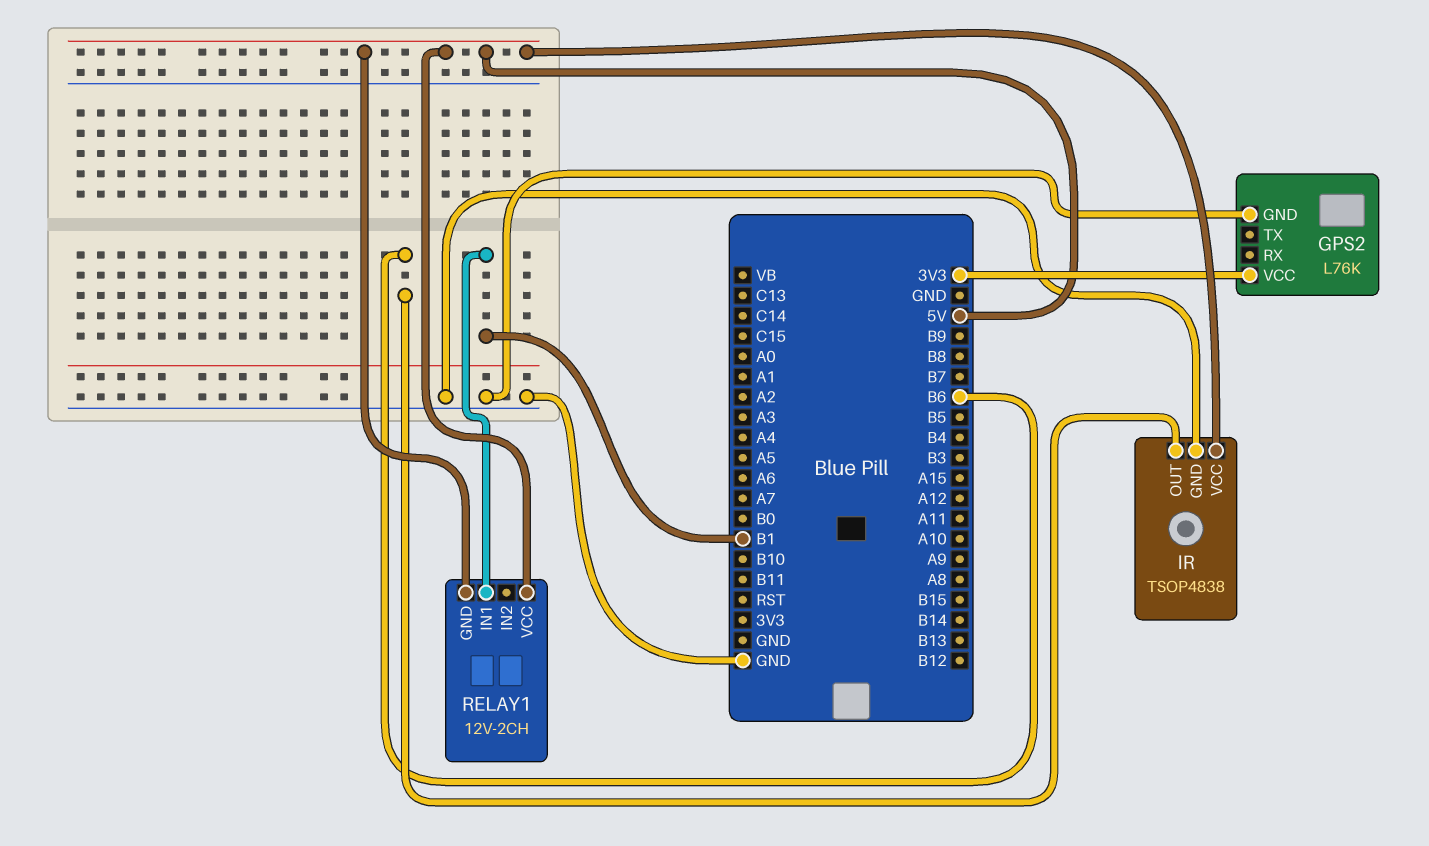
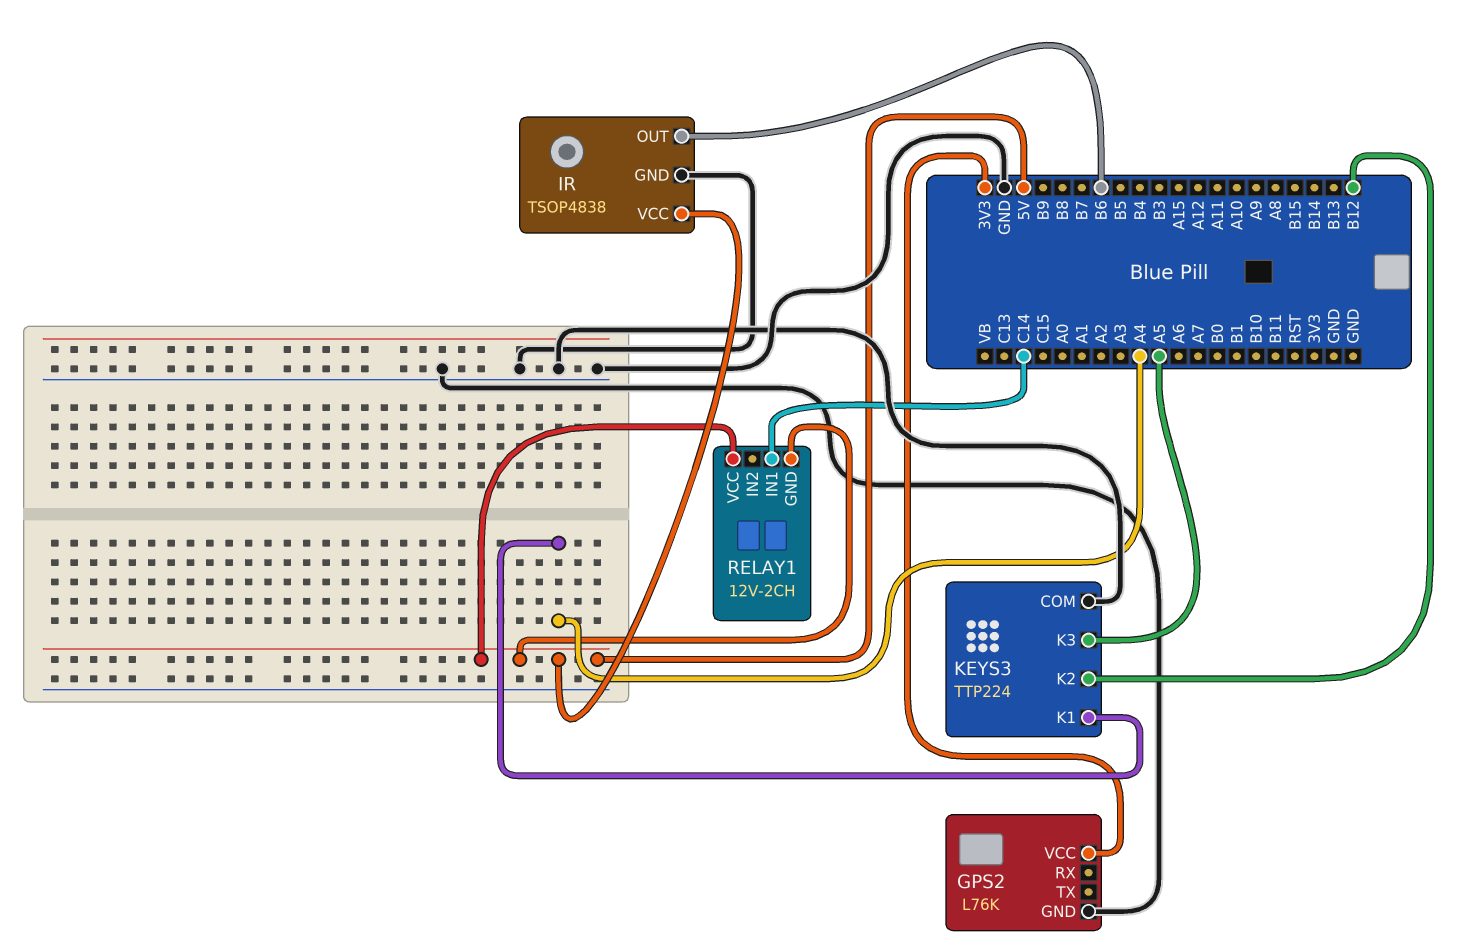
KEYS3: none -> TTP224
KEYS3 pin COM: none -> GND
KEYS3 pin K1: none -> A4
KEYS3 pin K2: none -> B12
KEYS3 pin K3: none -> A5
RELAY1 pin IN1: B1 -> C14

